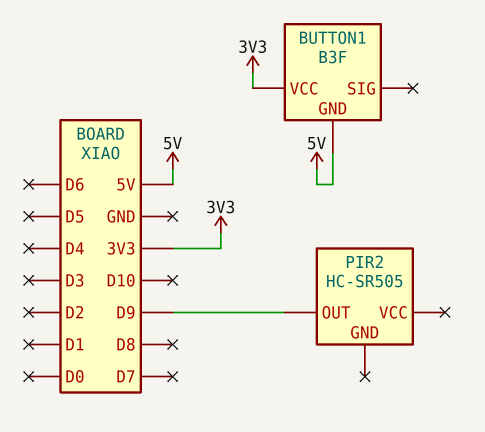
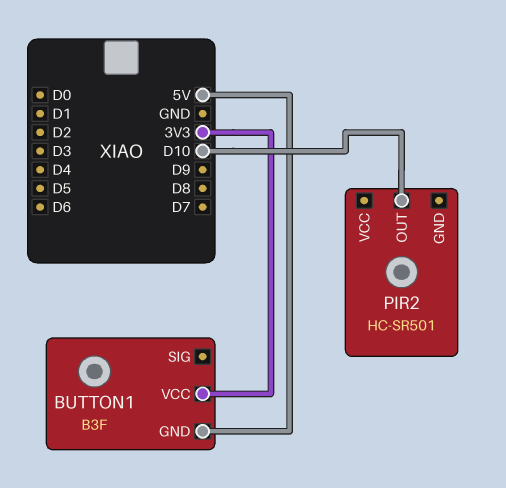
PIR2: HC-SR505 -> HC-SR501
PIR2 pin OUT: D9 -> D10

